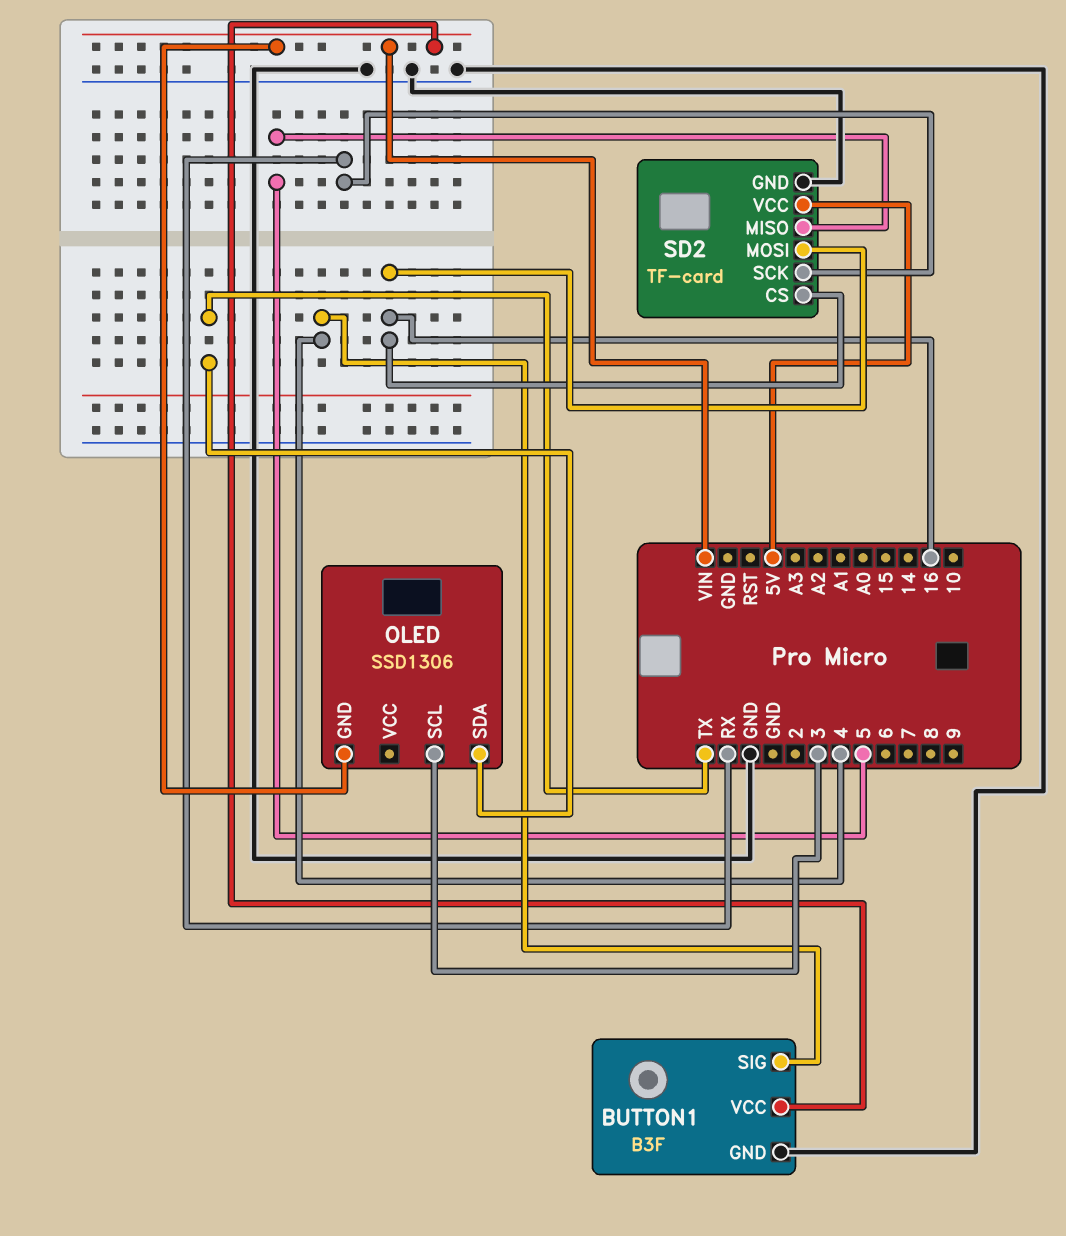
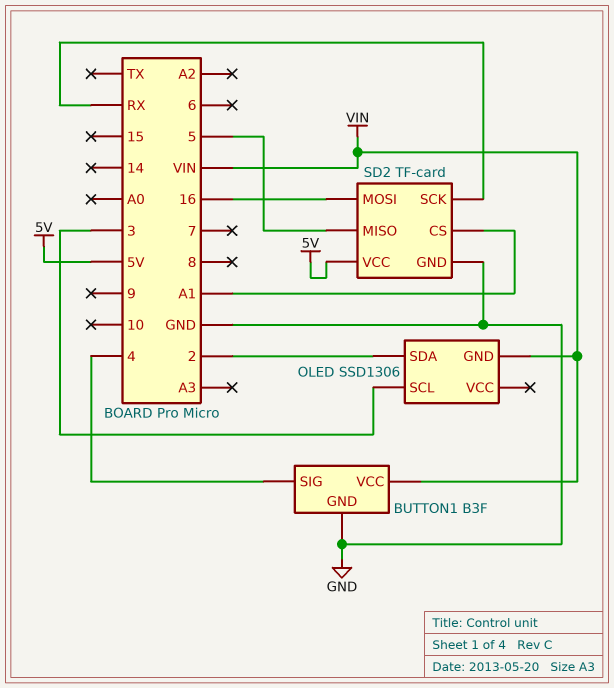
OLED pin SDA: TX -> 2
SD2 pin CS: 16 -> A1

